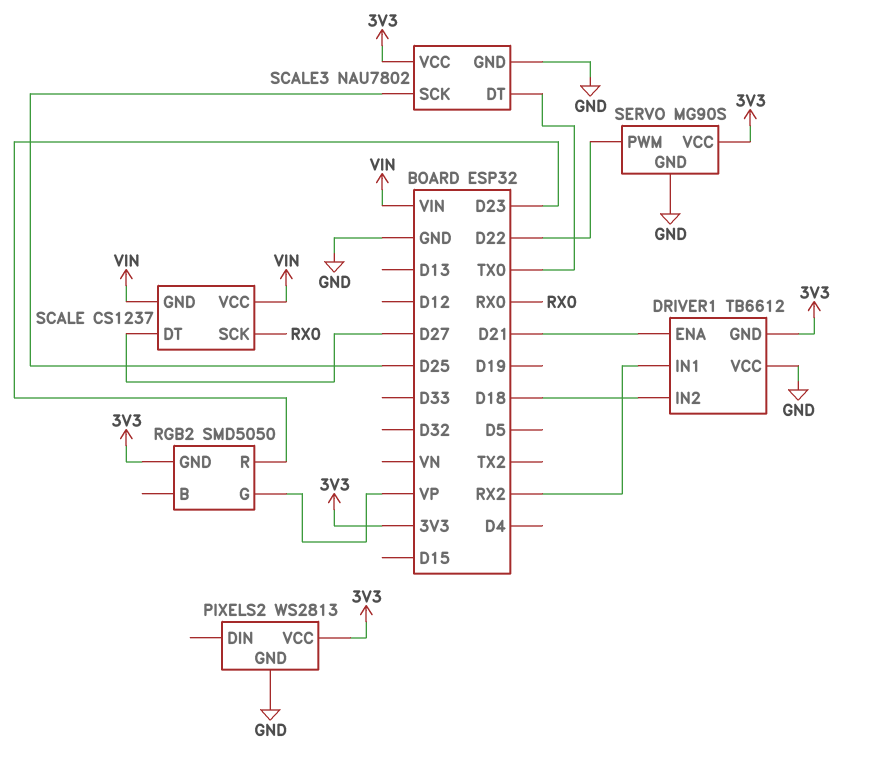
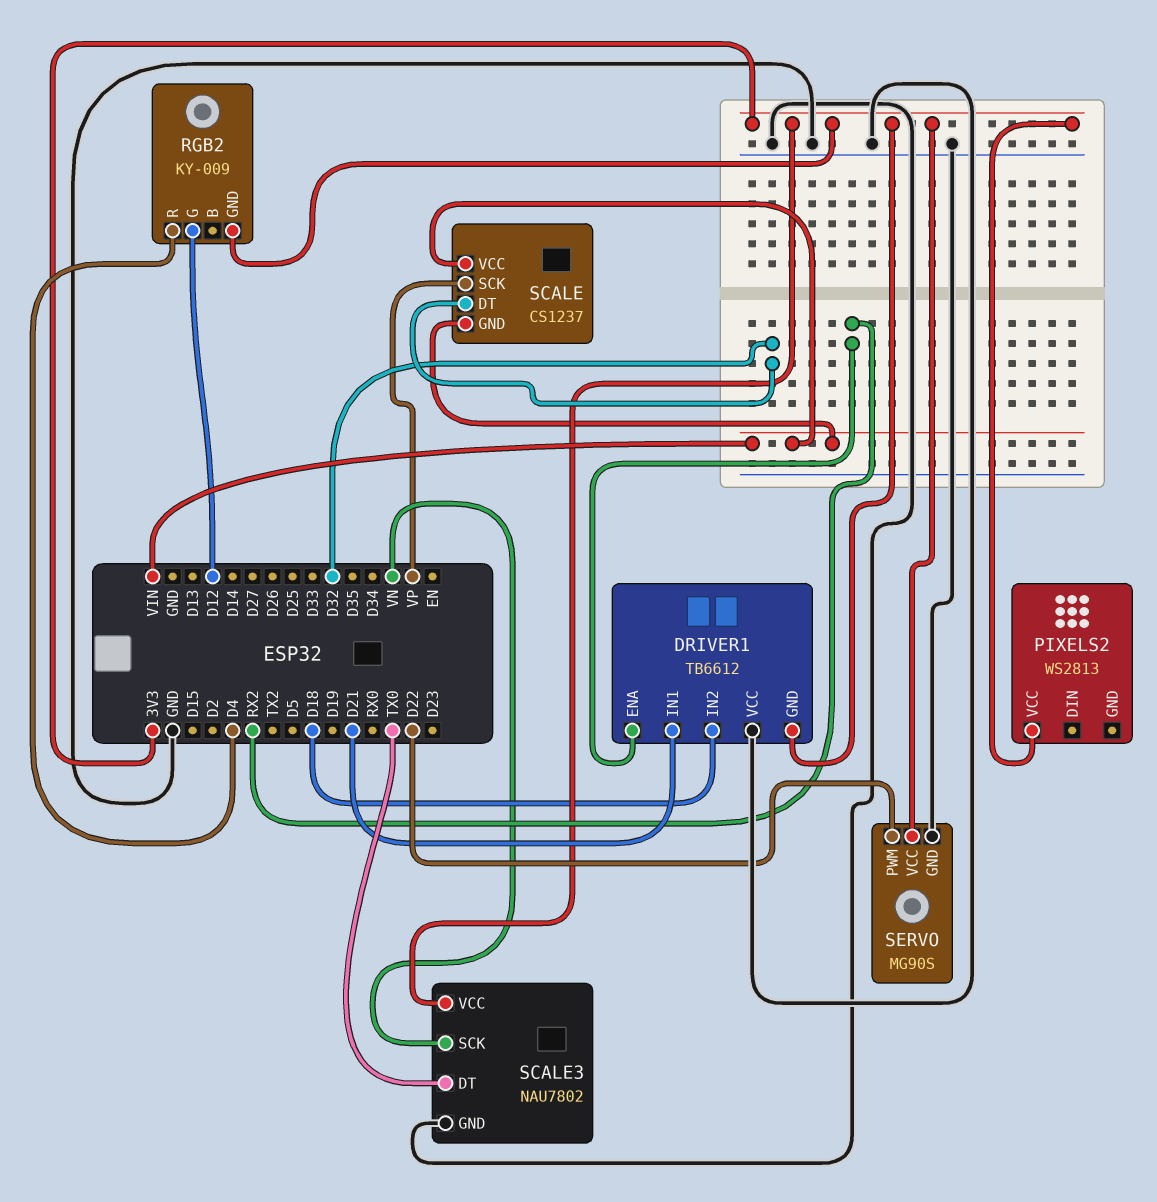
DRIVER1 pin ENA: D21 -> RX2
DRIVER1 pin IN1: RX2 -> D21
PIXELS2 pin GND: GND -> none
RGB2: SMD5050 -> KY-009
RGB2 pin G: VP -> D12
RGB2 pin R: D23 -> D4
SCALE pin DT: D27 -> D32
SCALE pin SCK: RX0 -> VP
SCALE3 pin SCK: D25 -> VN

